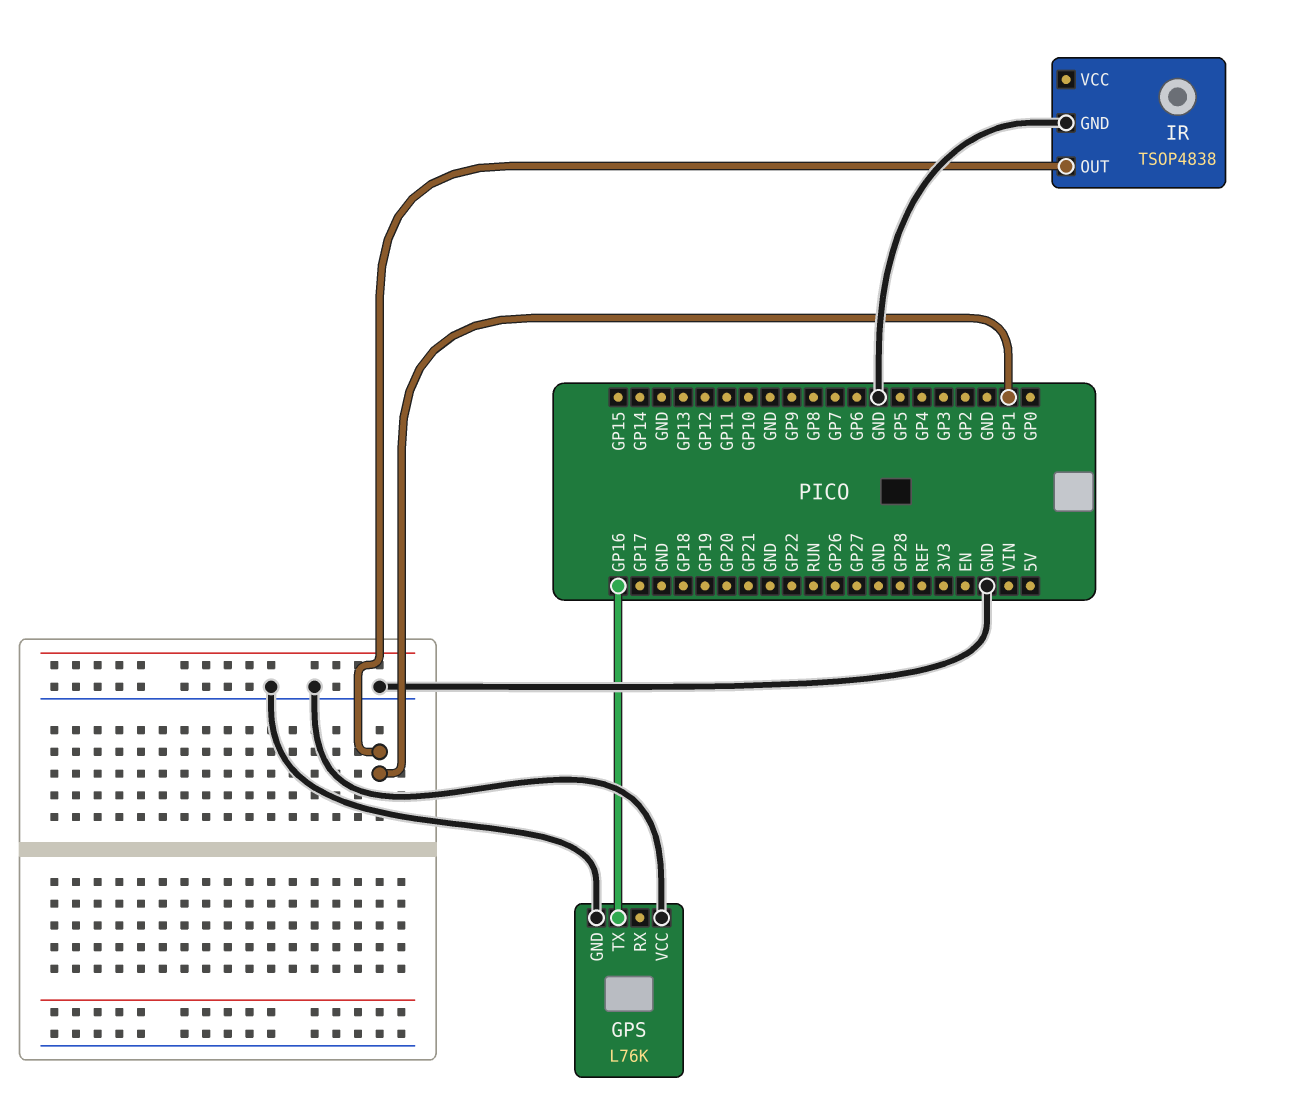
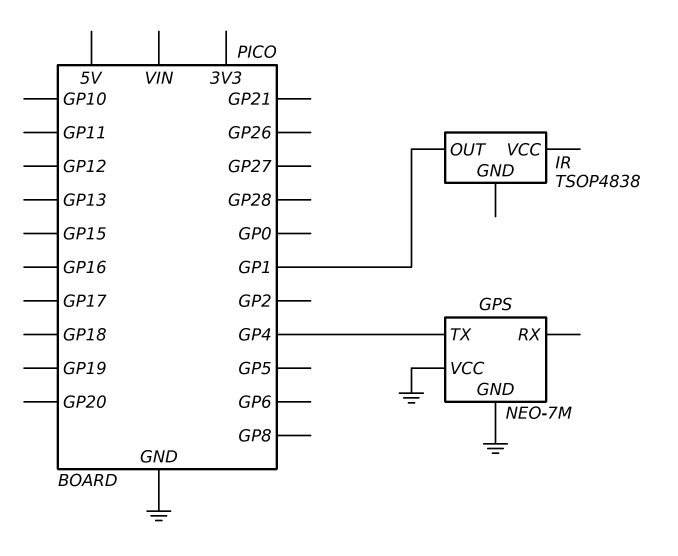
GPS: L76K -> NEO-7M
GPS pin TX: GP16 -> GP4
IR pin GND: GND -> none

